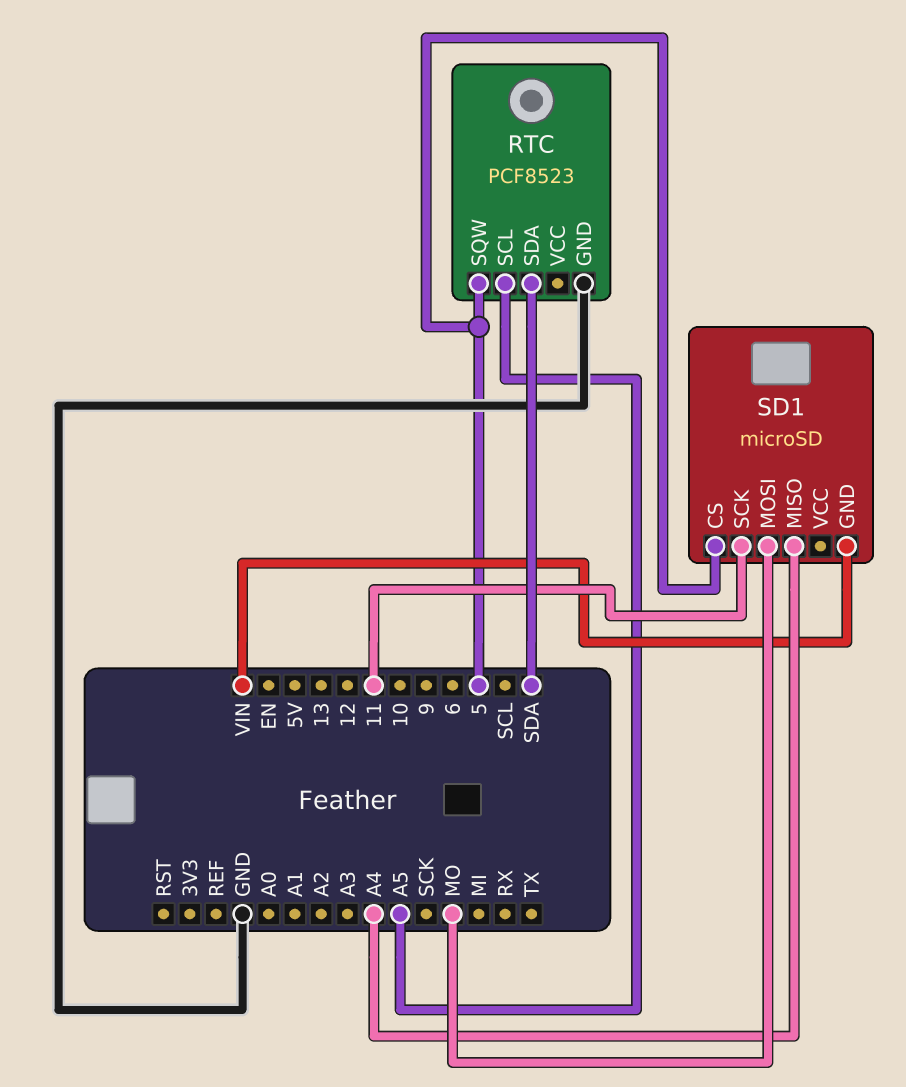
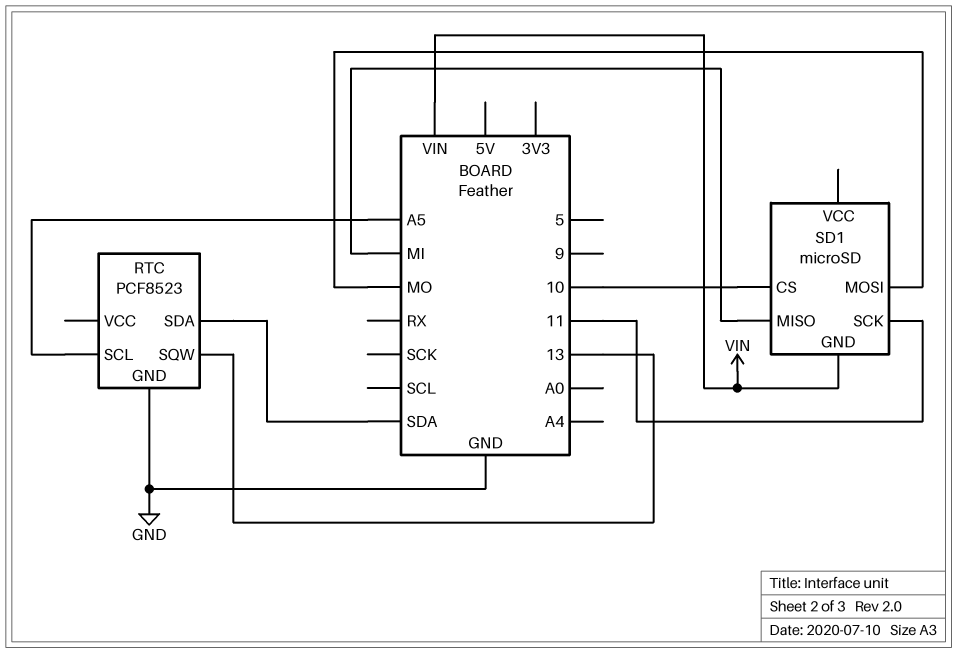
RTC pin SQW: 5 -> 13
SD1 pin CS: 5 -> 10
SD1 pin MISO: A4 -> MI

